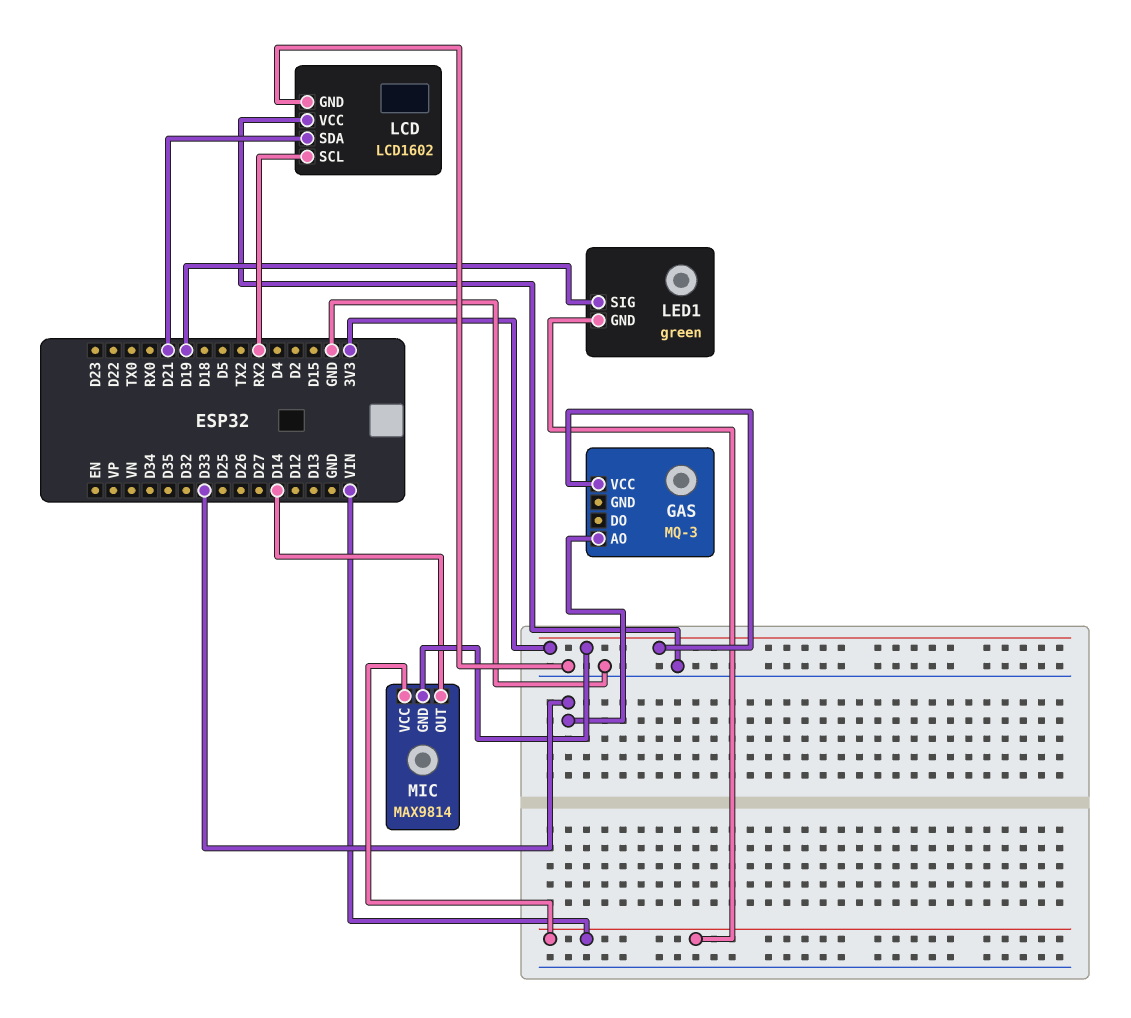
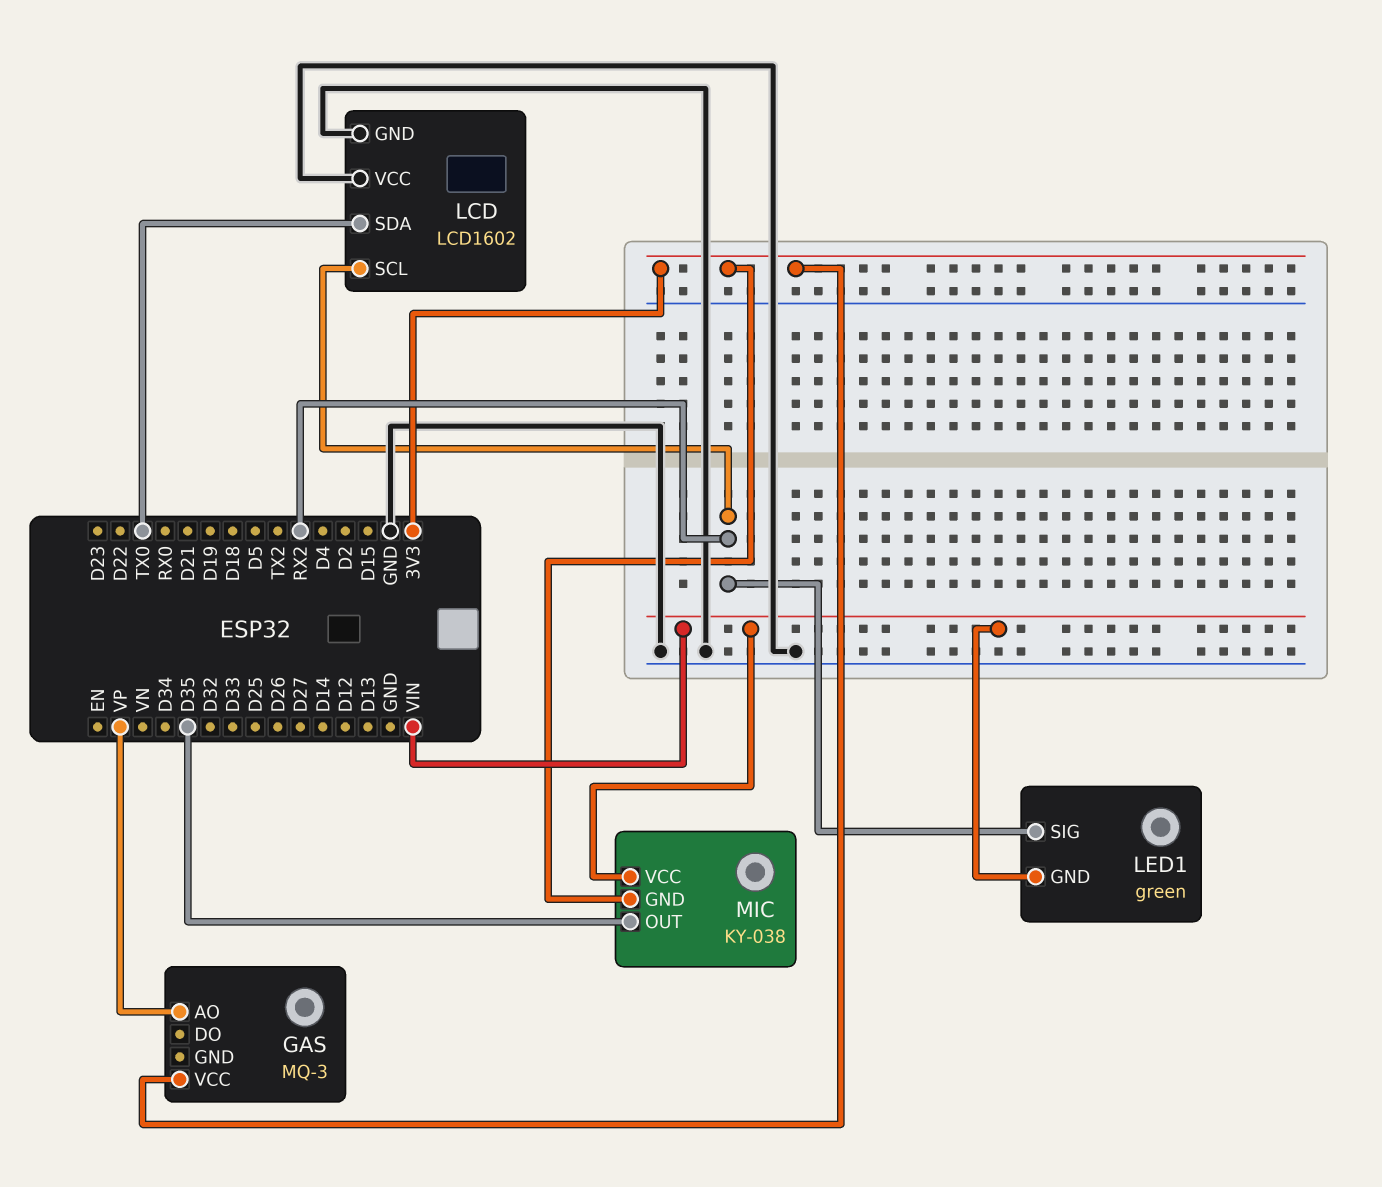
GAS pin AO: D33 -> VP
LCD pin SDA: D21 -> TX0
LED1 pin SIG: D19 -> RX2
MIC: MAX9814 -> KY-038
MIC pin OUT: D14 -> D35

